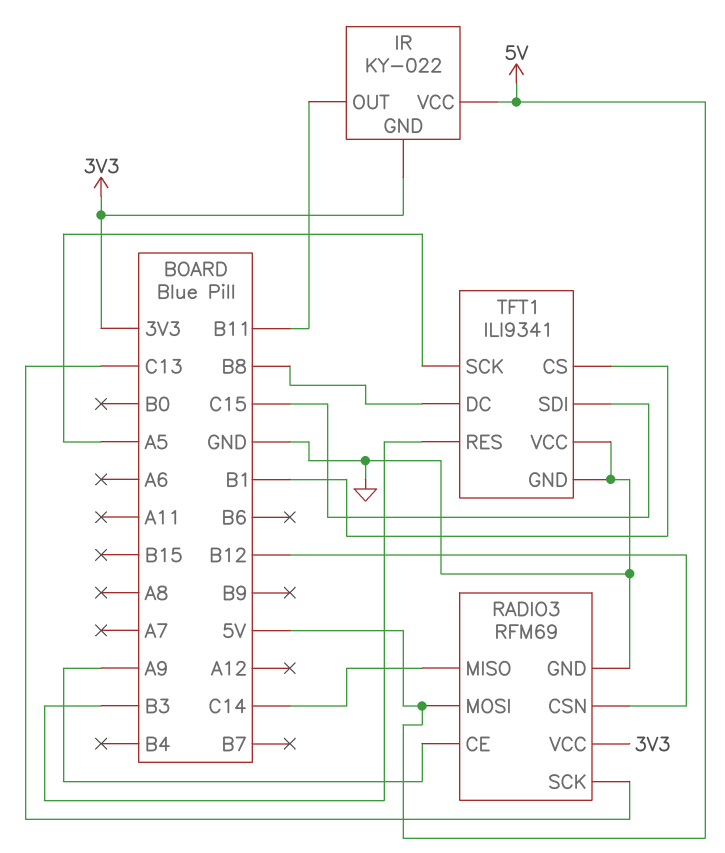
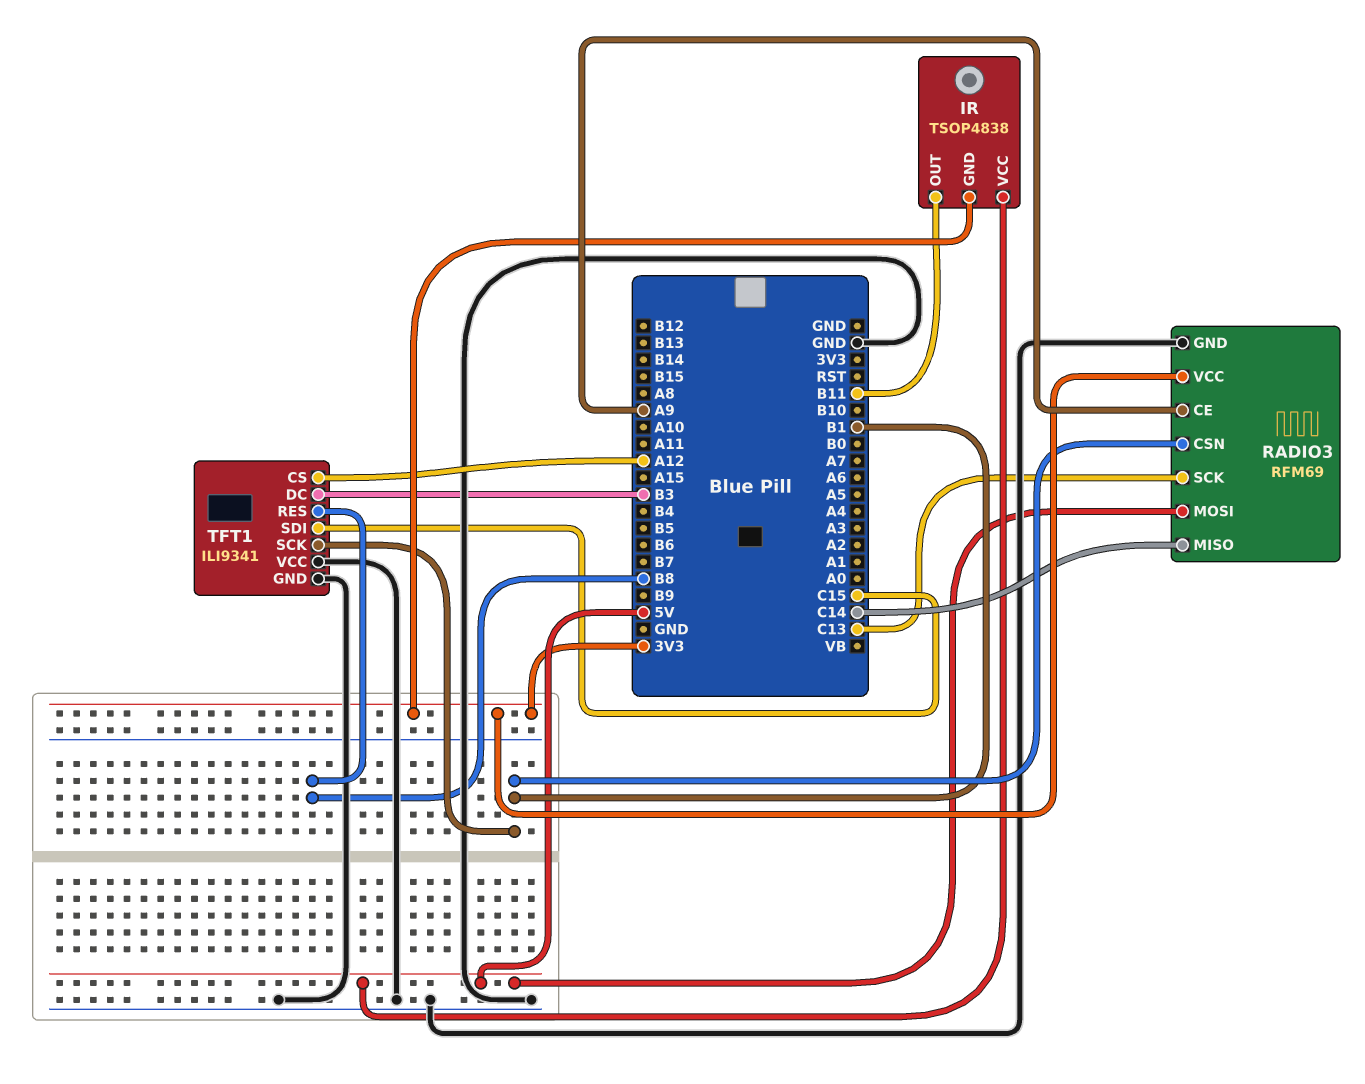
IR: KY-022 -> TSOP4838
RADIO3 pin CSN: B12 -> B1
TFT1 pin CS: B1 -> A12
TFT1 pin DC: B8 -> B3
TFT1 pin RES: B3 -> B8
TFT1 pin SCK: A5 -> B1

